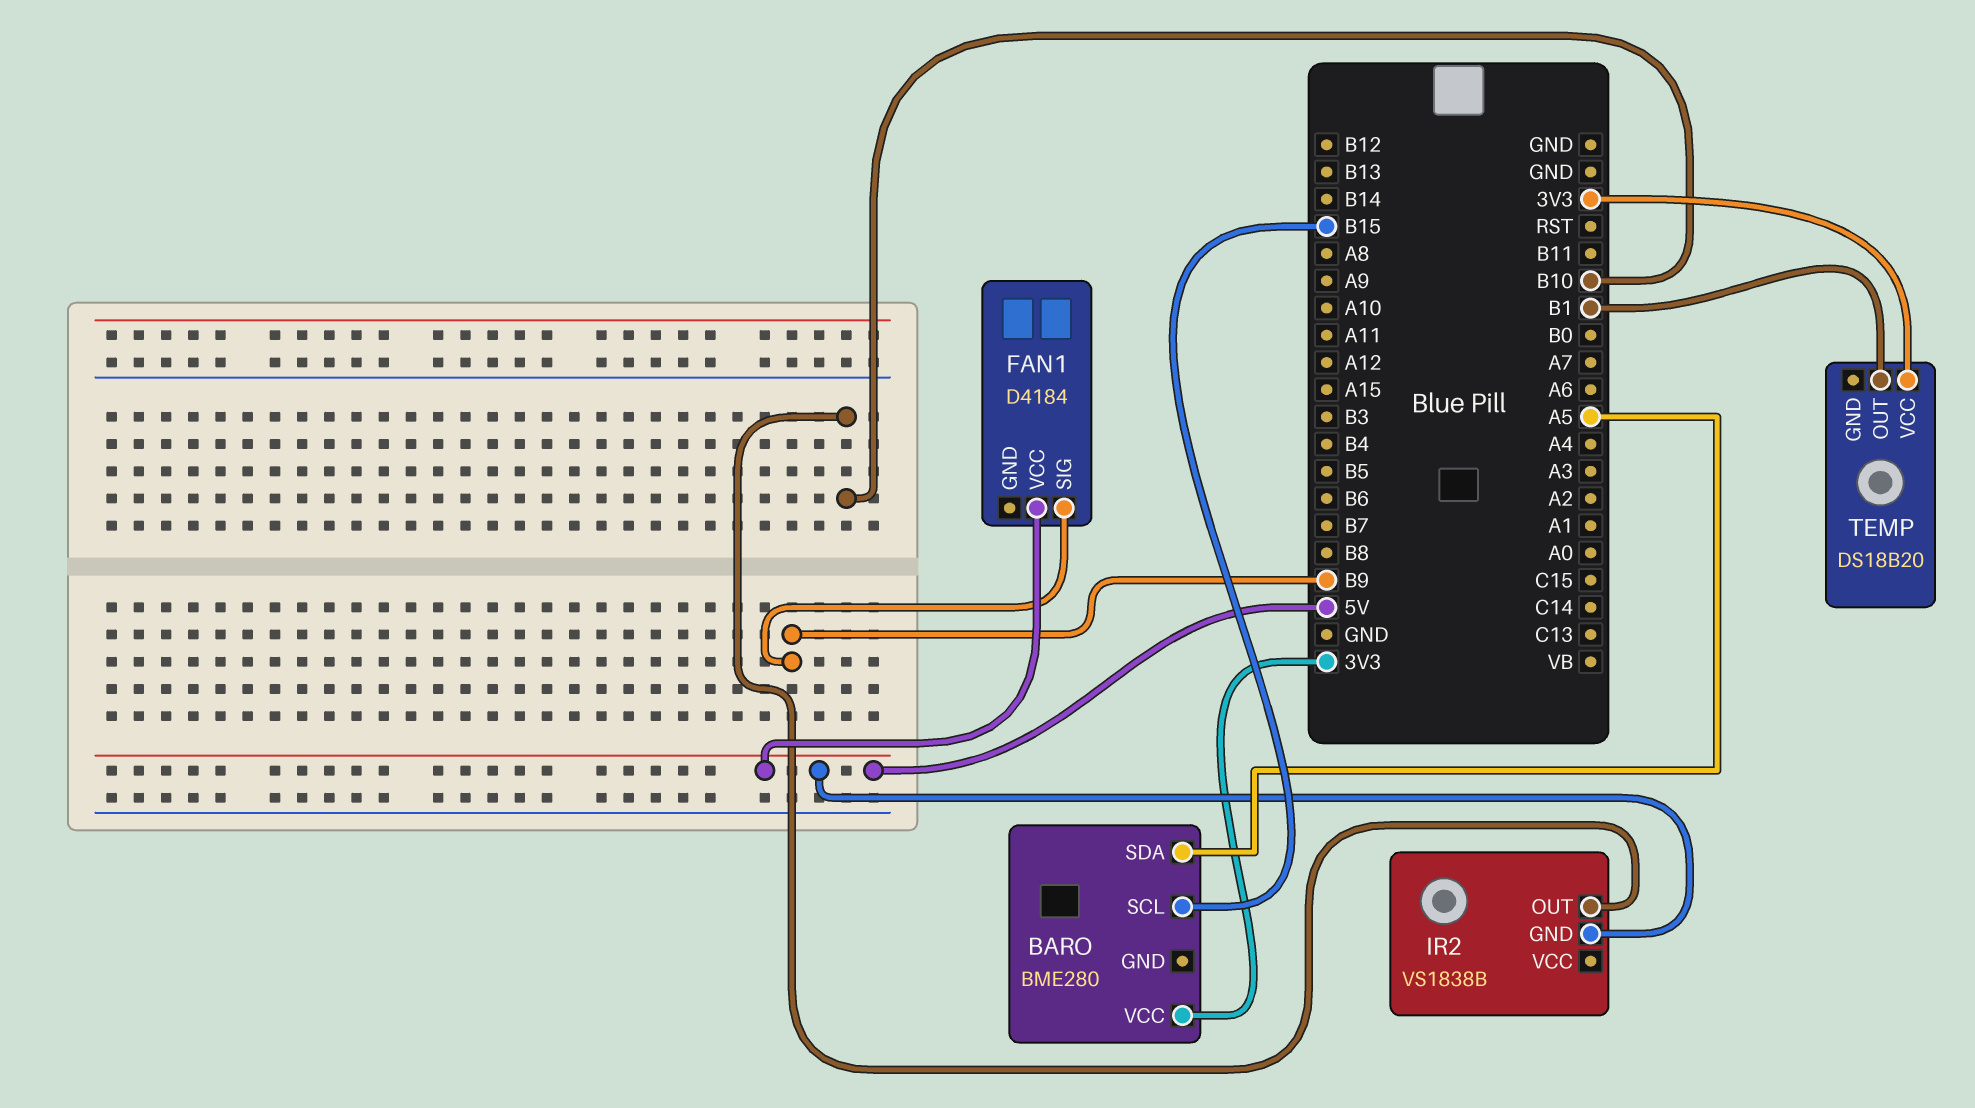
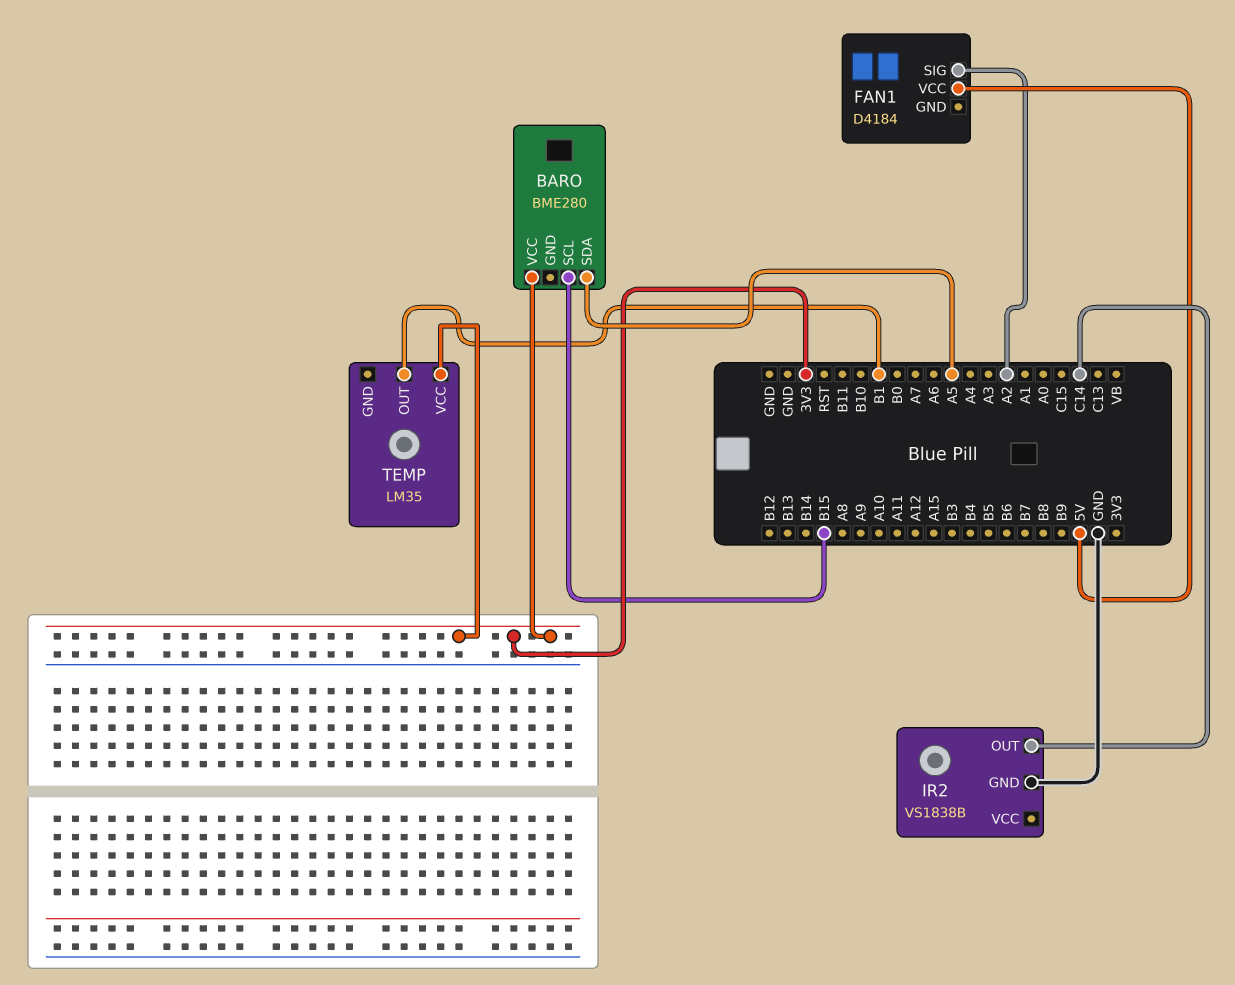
FAN1 pin SIG: B9 -> A2
IR2 pin GND: 5V -> GND
IR2 pin OUT: B10 -> C14
TEMP: DS18B20 -> LM35

